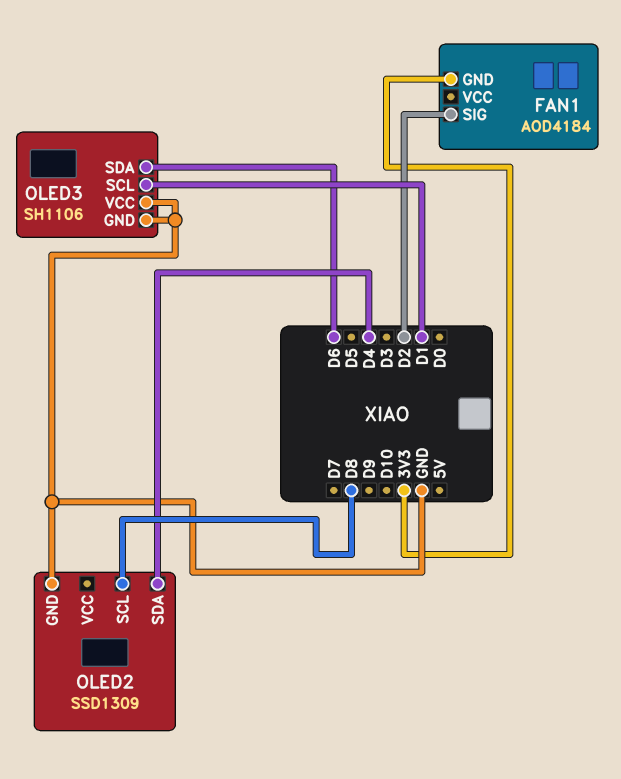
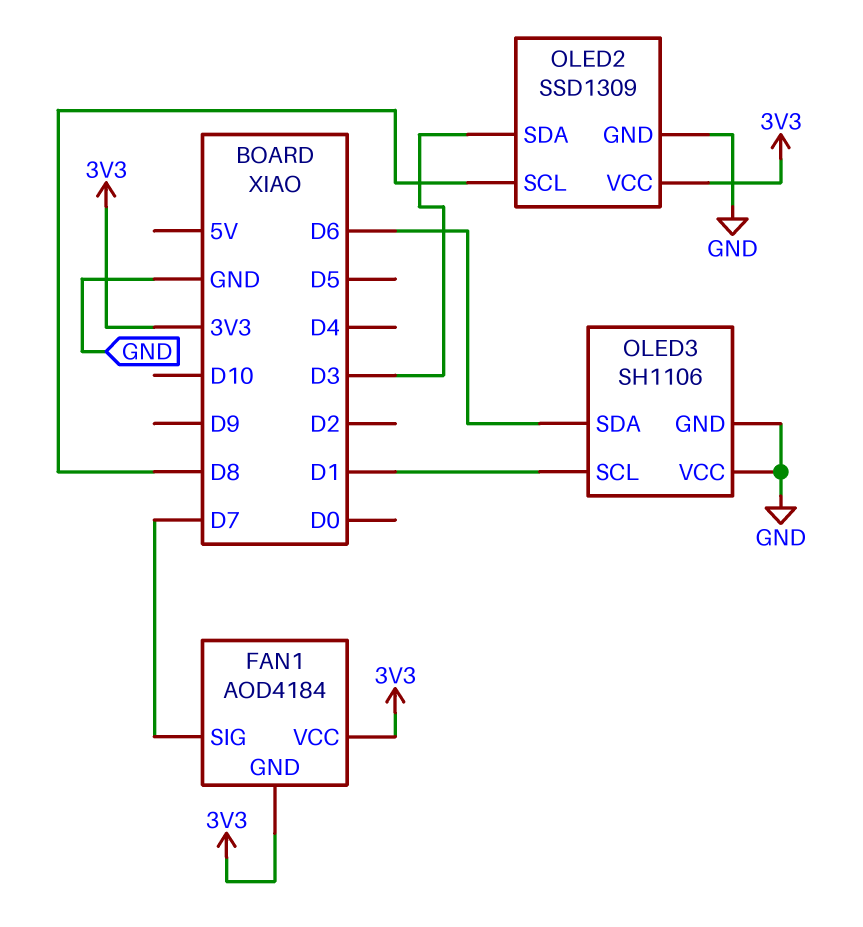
FAN1 pin SIG: D2 -> D7
FAN1 pin VCC: none -> 3V3
OLED2 pin SDA: D4 -> D3
OLED2 pin VCC: none -> 3V3

